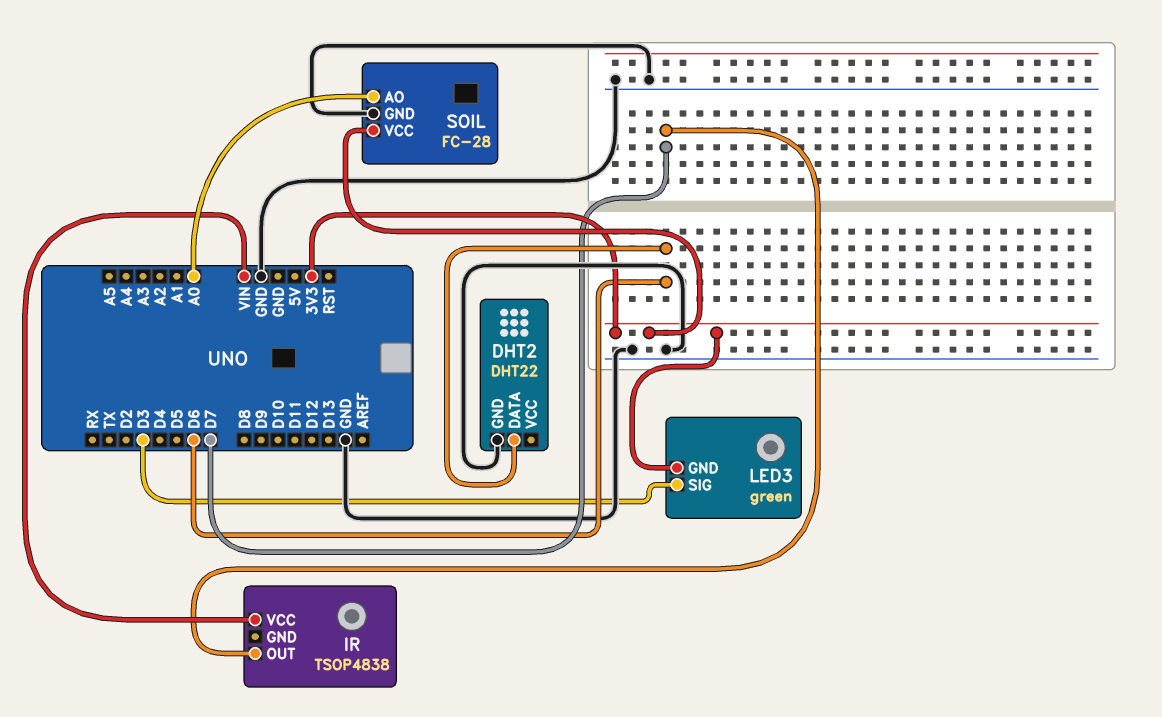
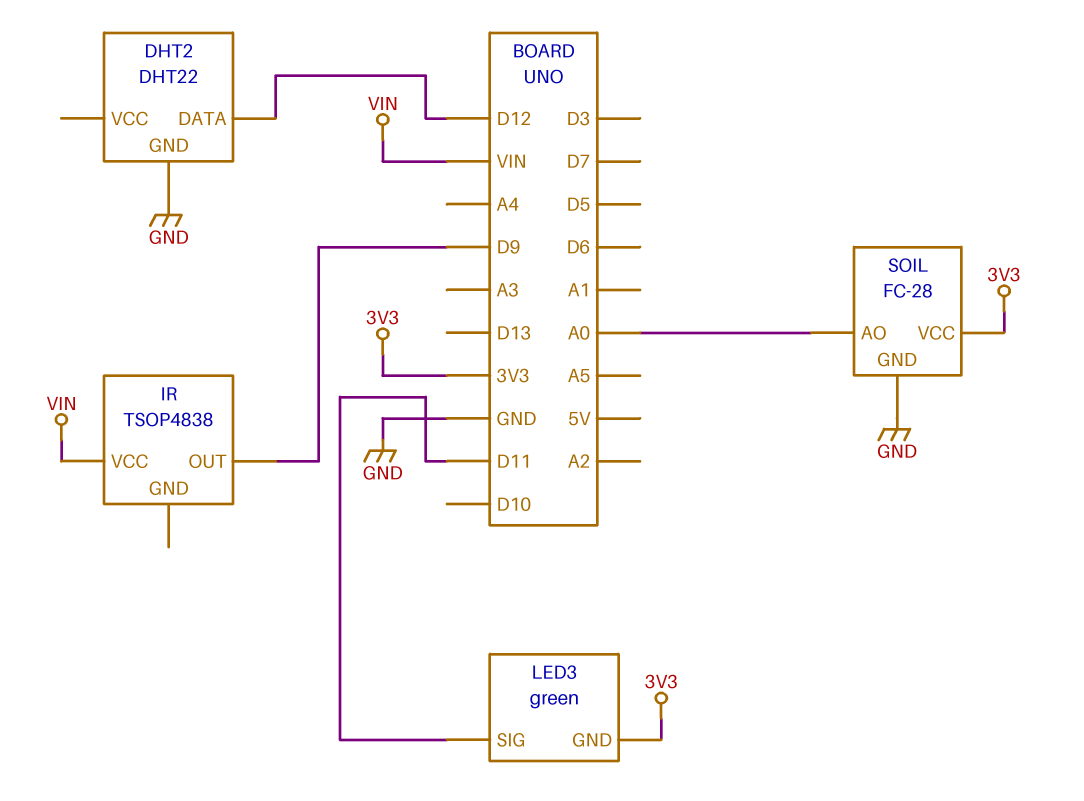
DHT2 pin DATA: D6 -> D12
IR pin OUT: D7 -> D9
LED3 pin SIG: D3 -> D11

